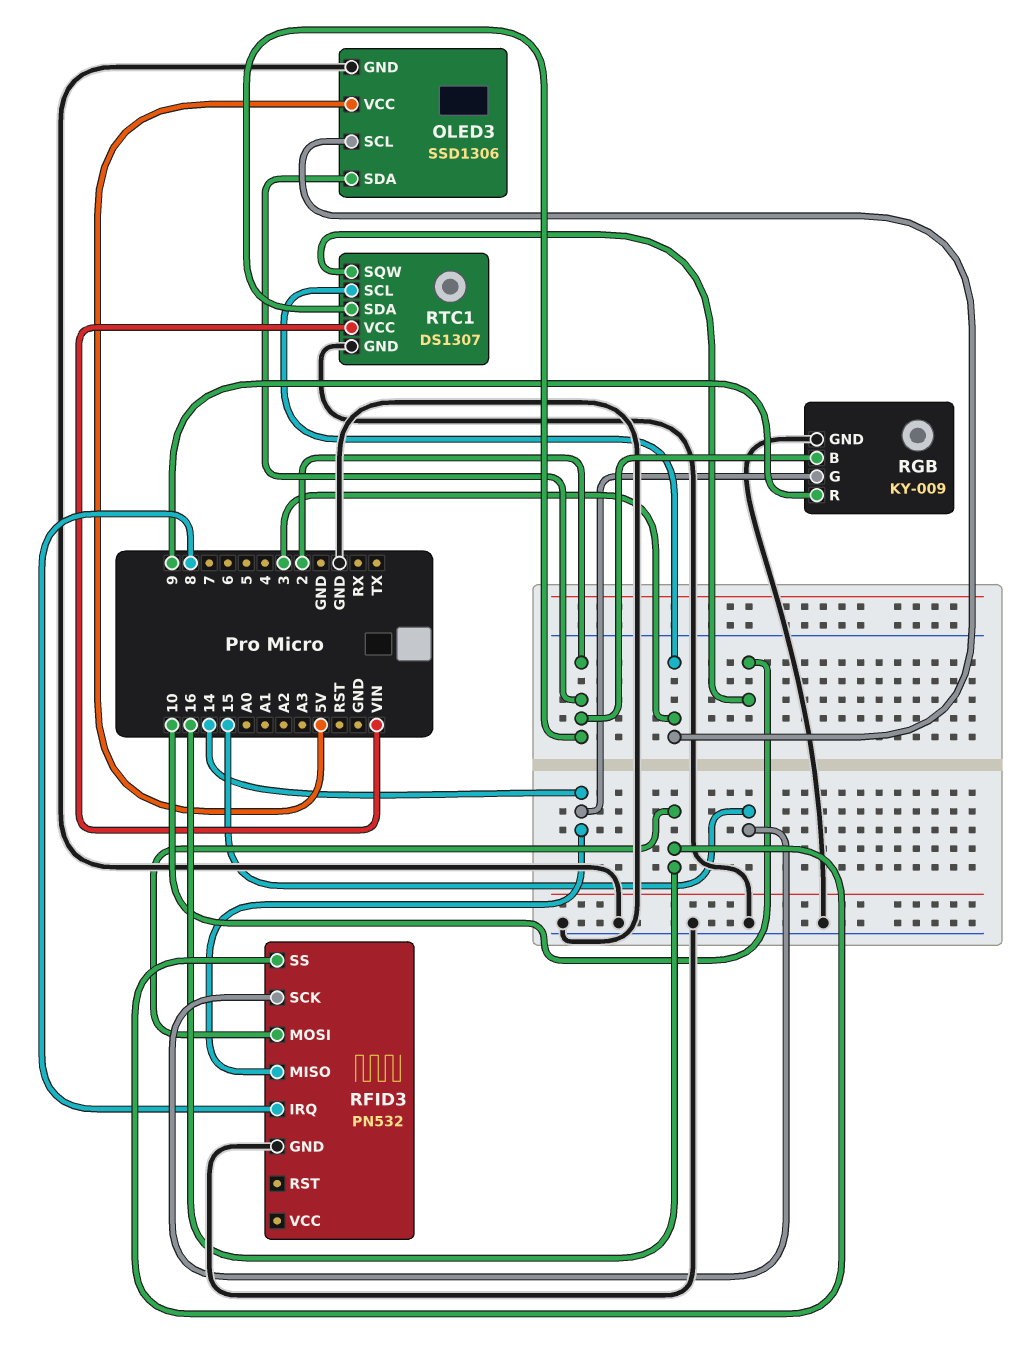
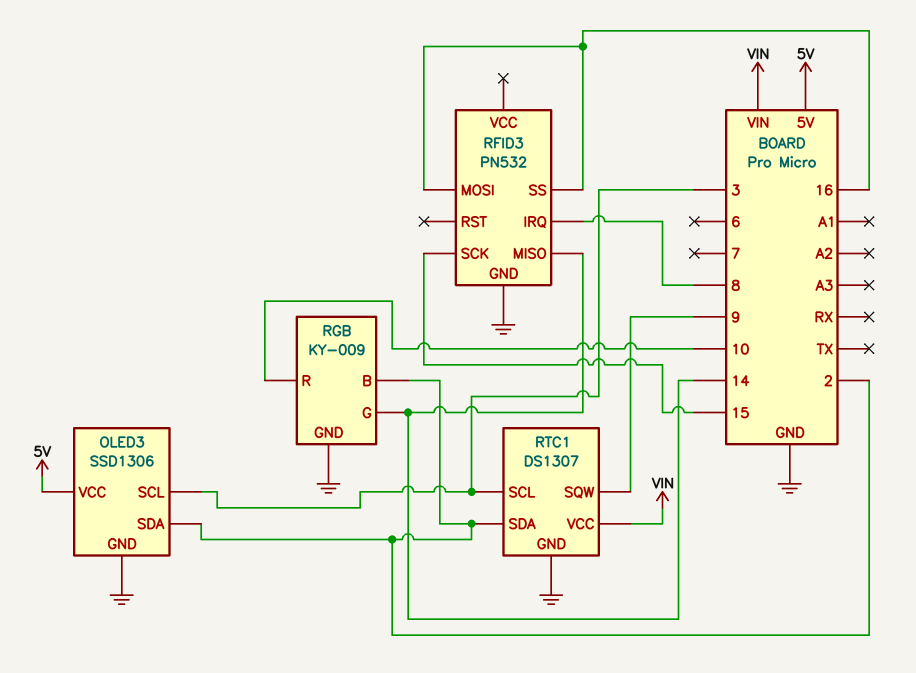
RGB pin R: 9 -> 10
RTC1 pin SQW: 10 -> 9

